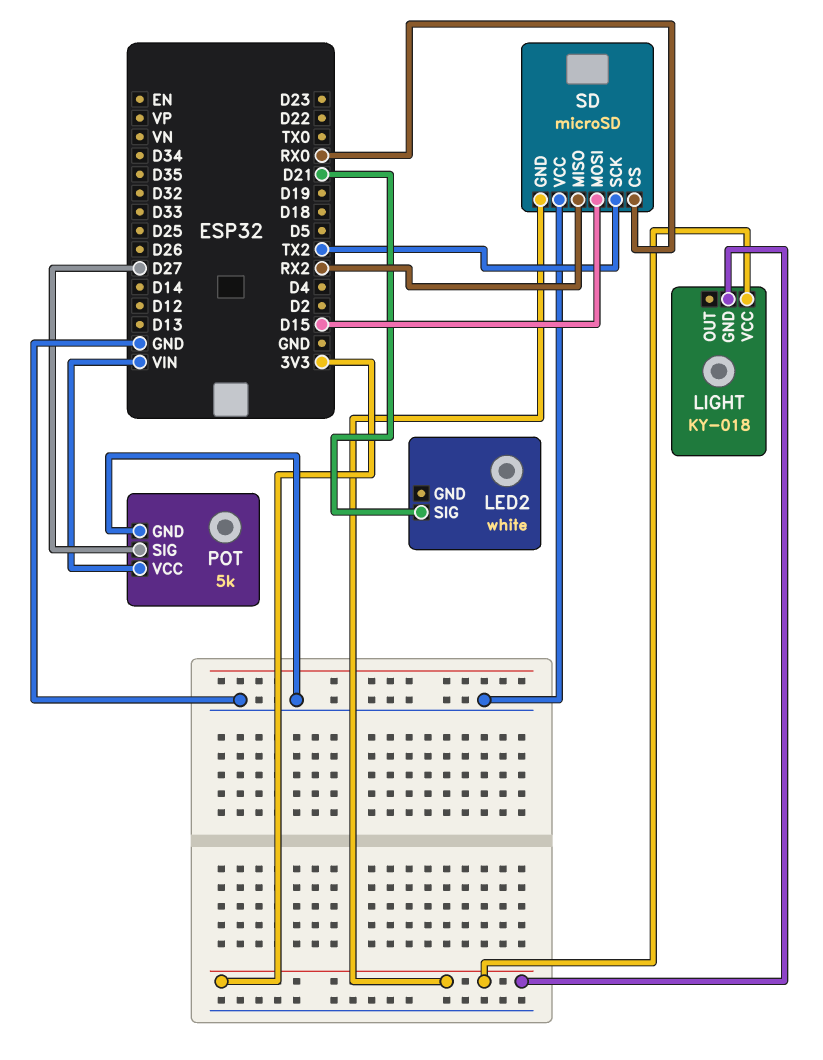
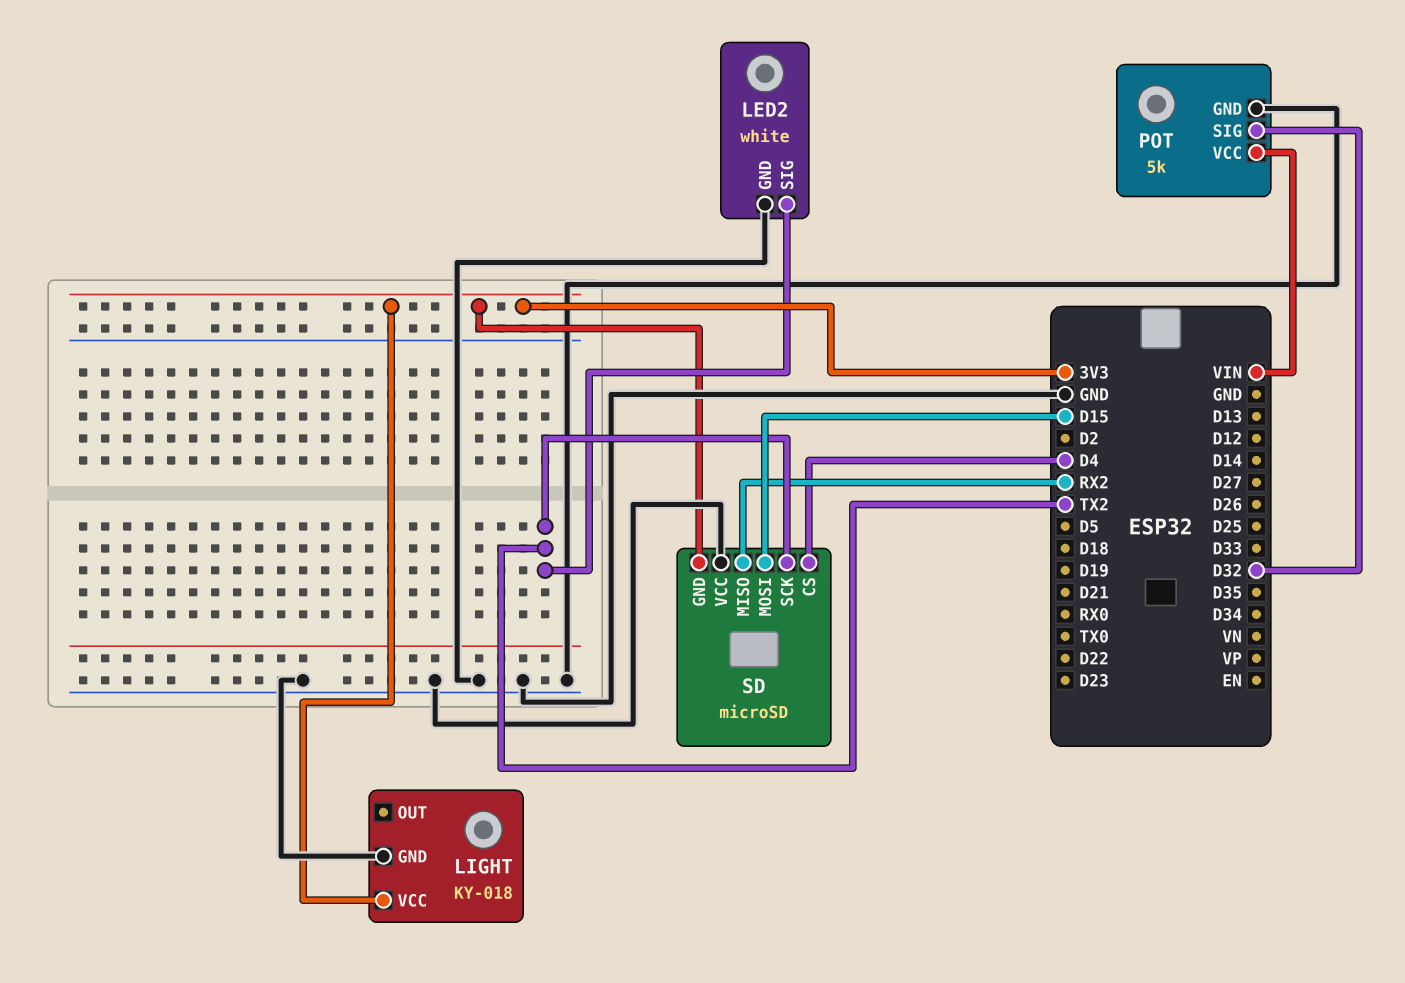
LED2 pin GND: none -> GND
LED2 pin SIG: D21 -> TX2
LIGHT pin GND: 3V3 -> GND
POT pin SIG: D27 -> D32
SD pin CS: RX0 -> D4

